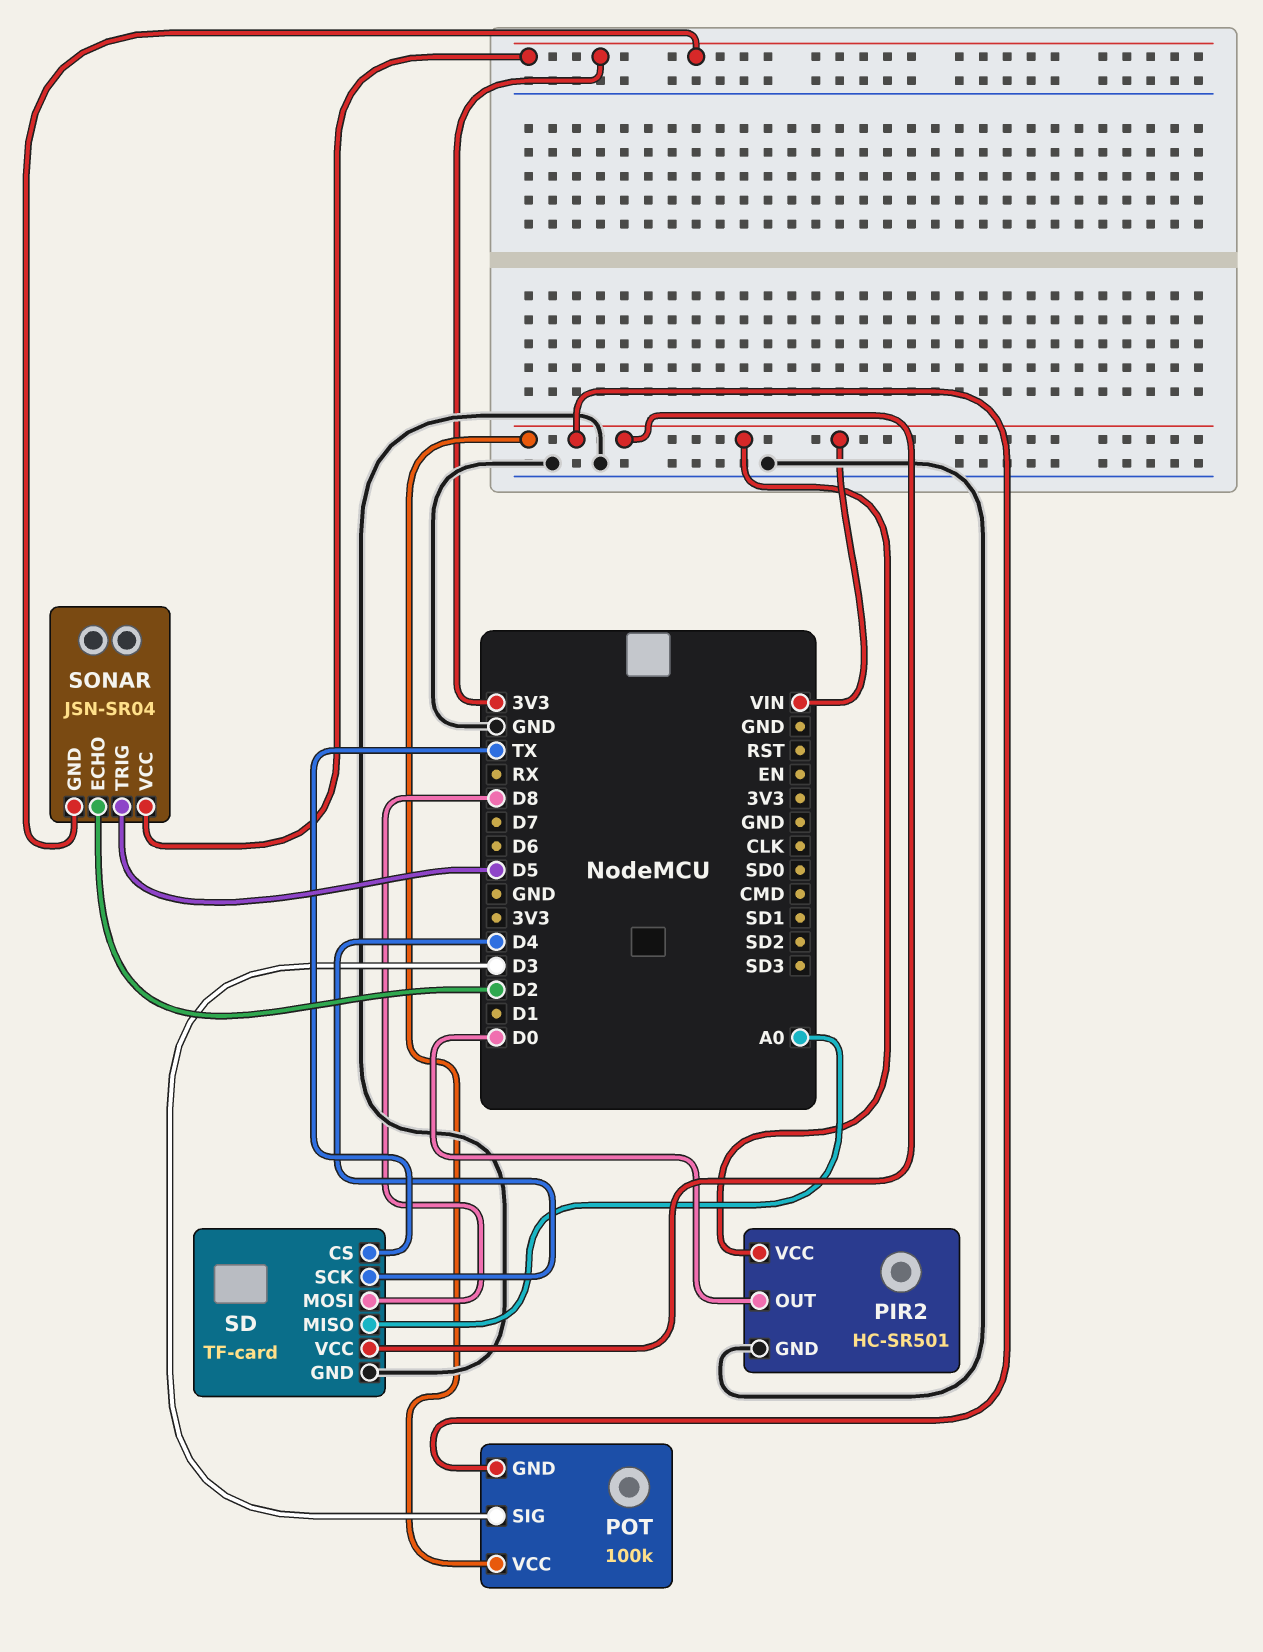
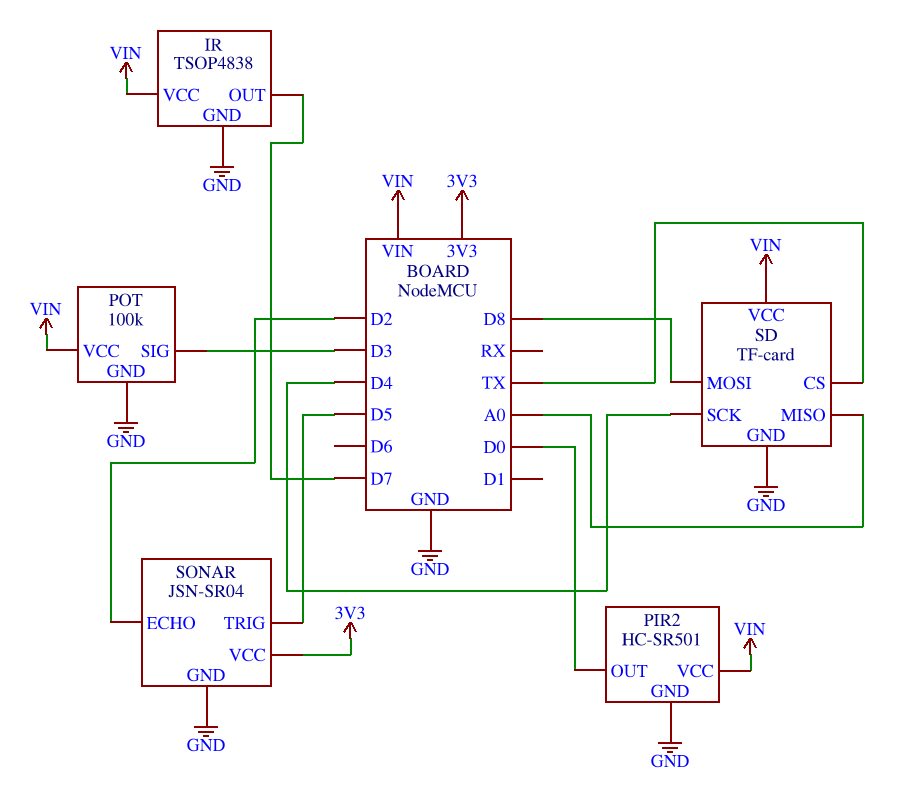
IR: none -> TSOP4838
IR pin GND: none -> GND
IR pin OUT: none -> D7
IR pin VCC: none -> VIN
POT pin GND: VIN -> GND
SONAR pin GND: 3V3 -> GND

